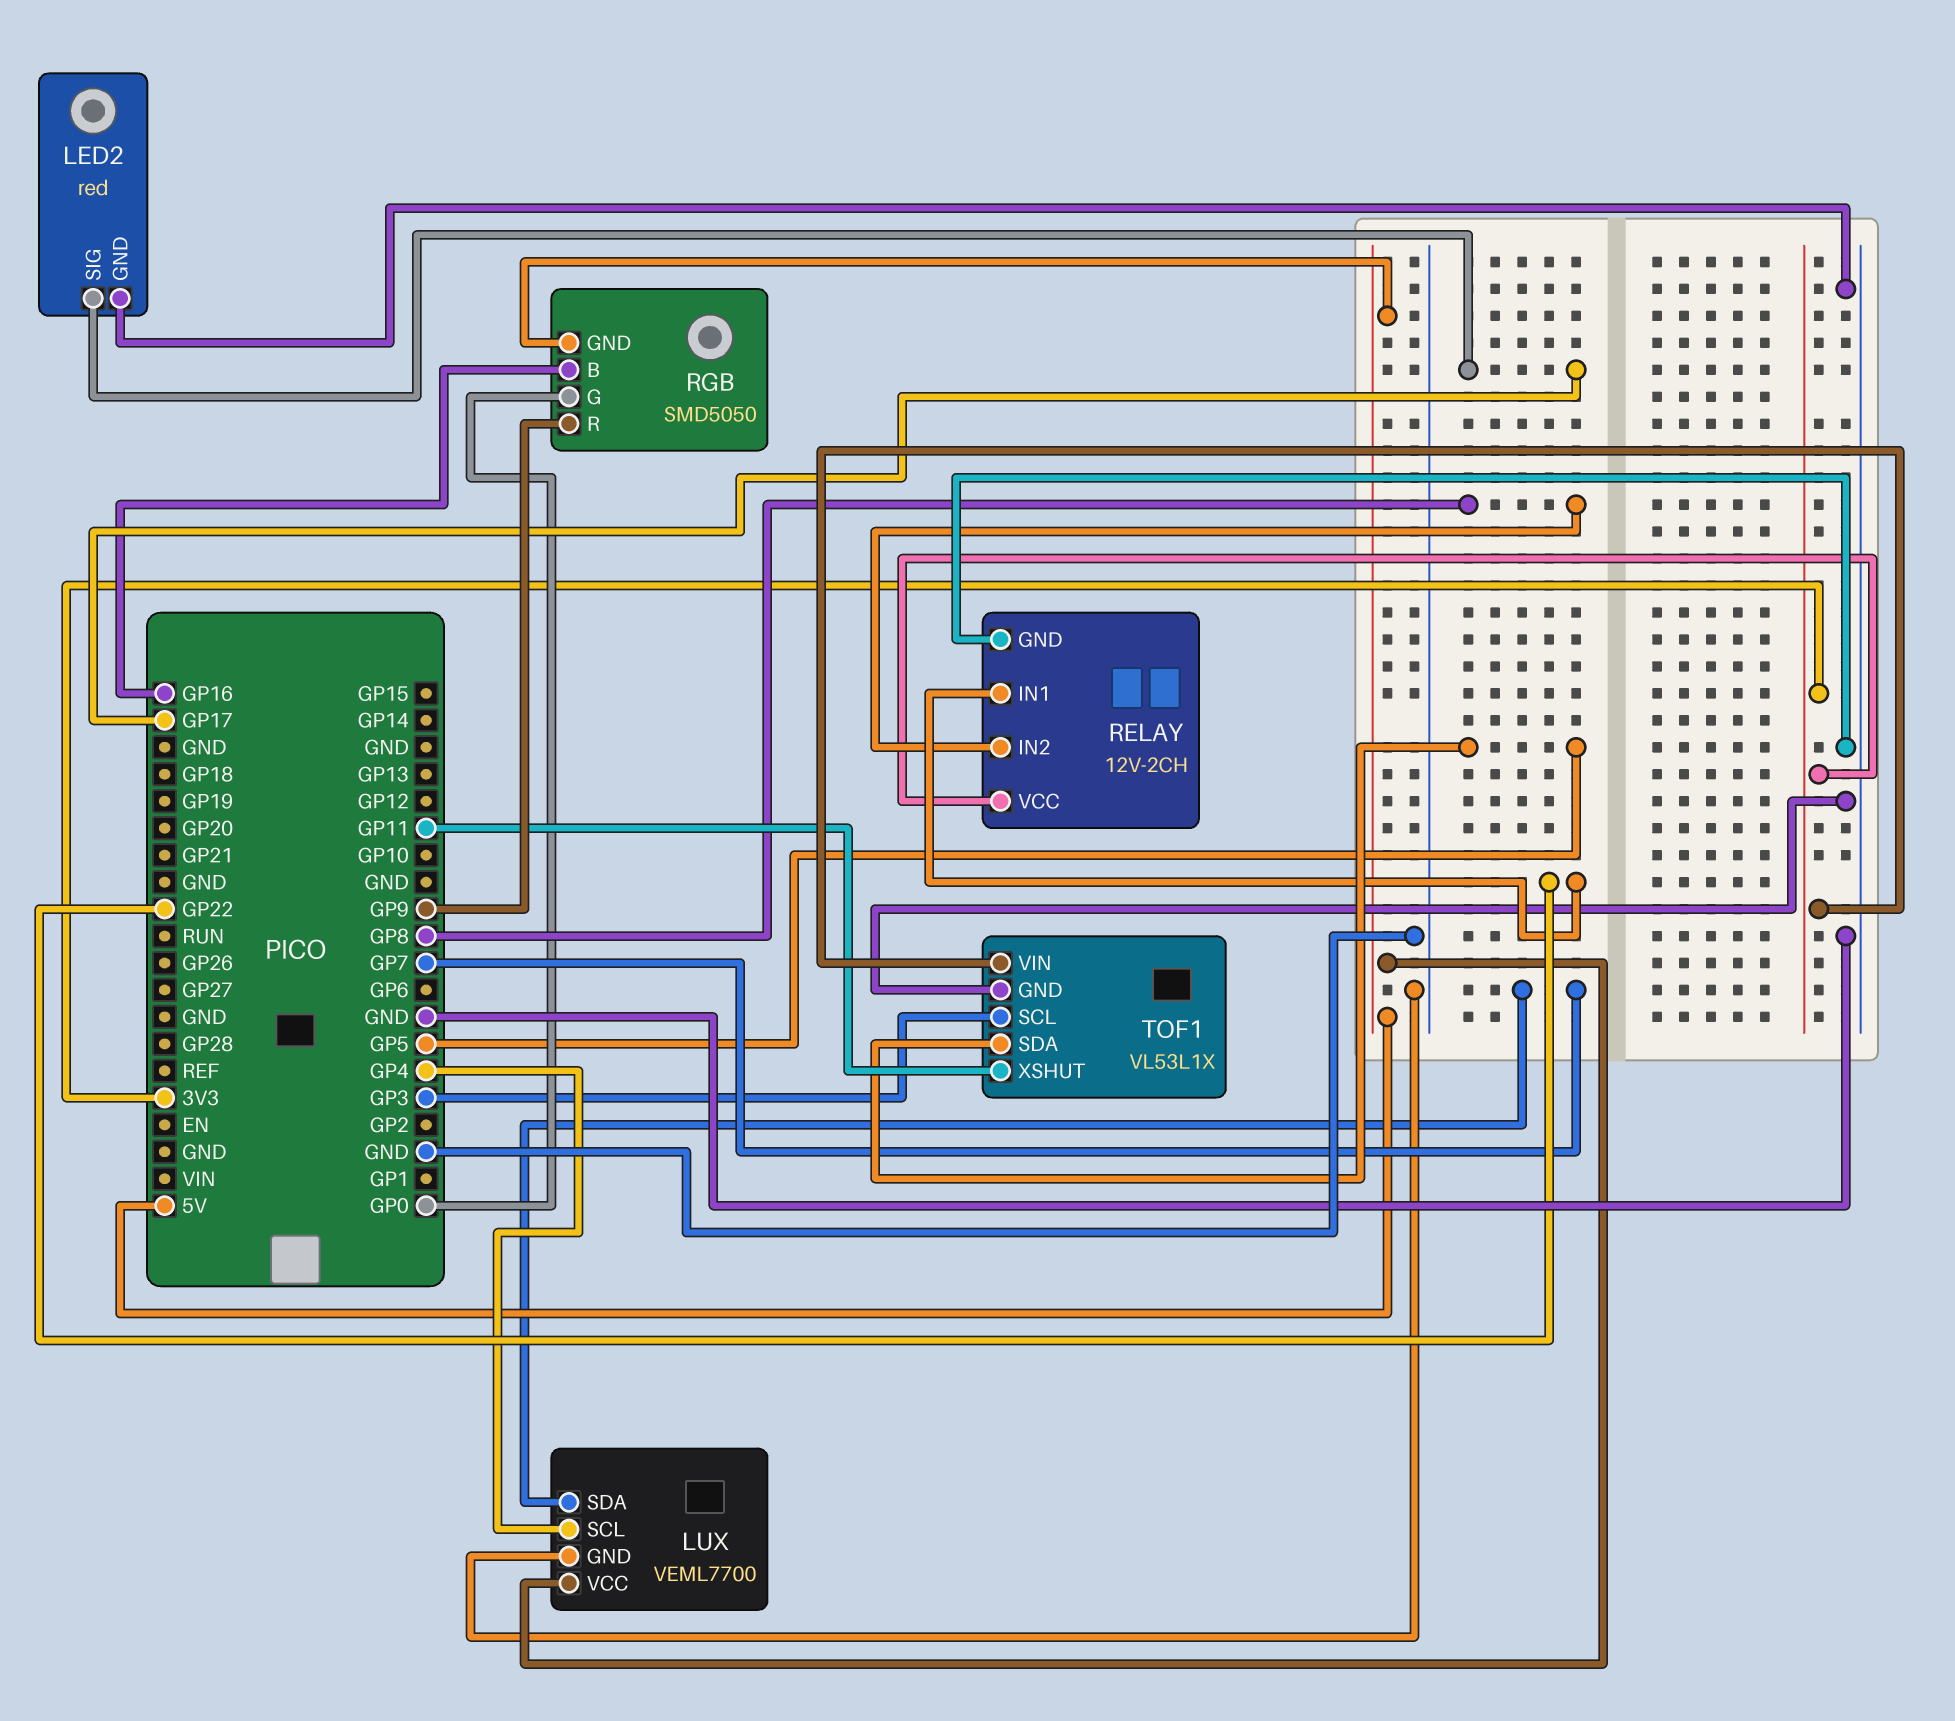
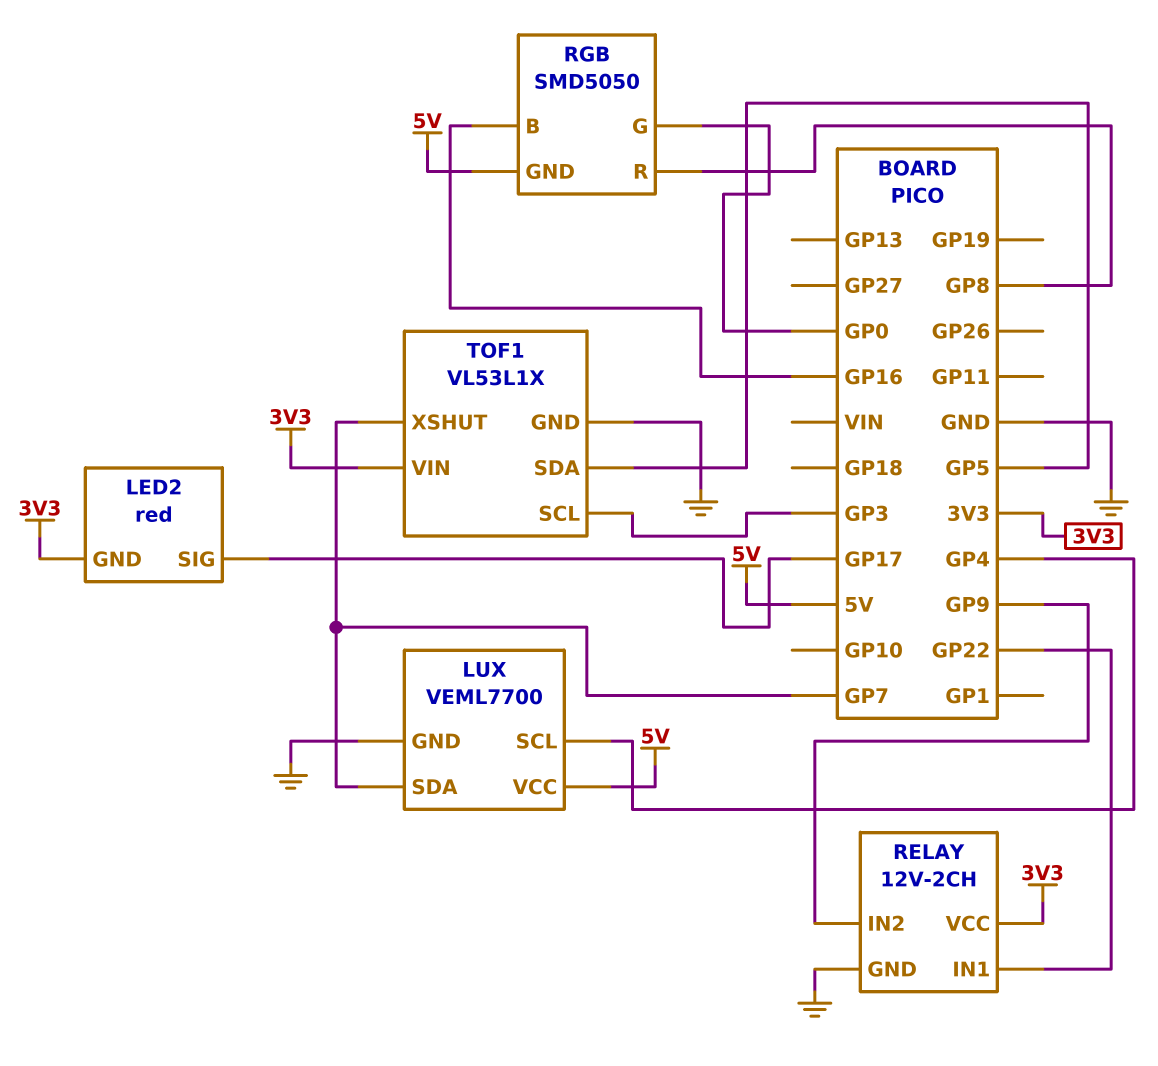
LED2 pin GND: GND -> 3V3
RELAY pin IN2: GP8 -> GP9
RGB pin R: GP9 -> GP8
TOF1 pin XSHUT: GP11 -> GP7

